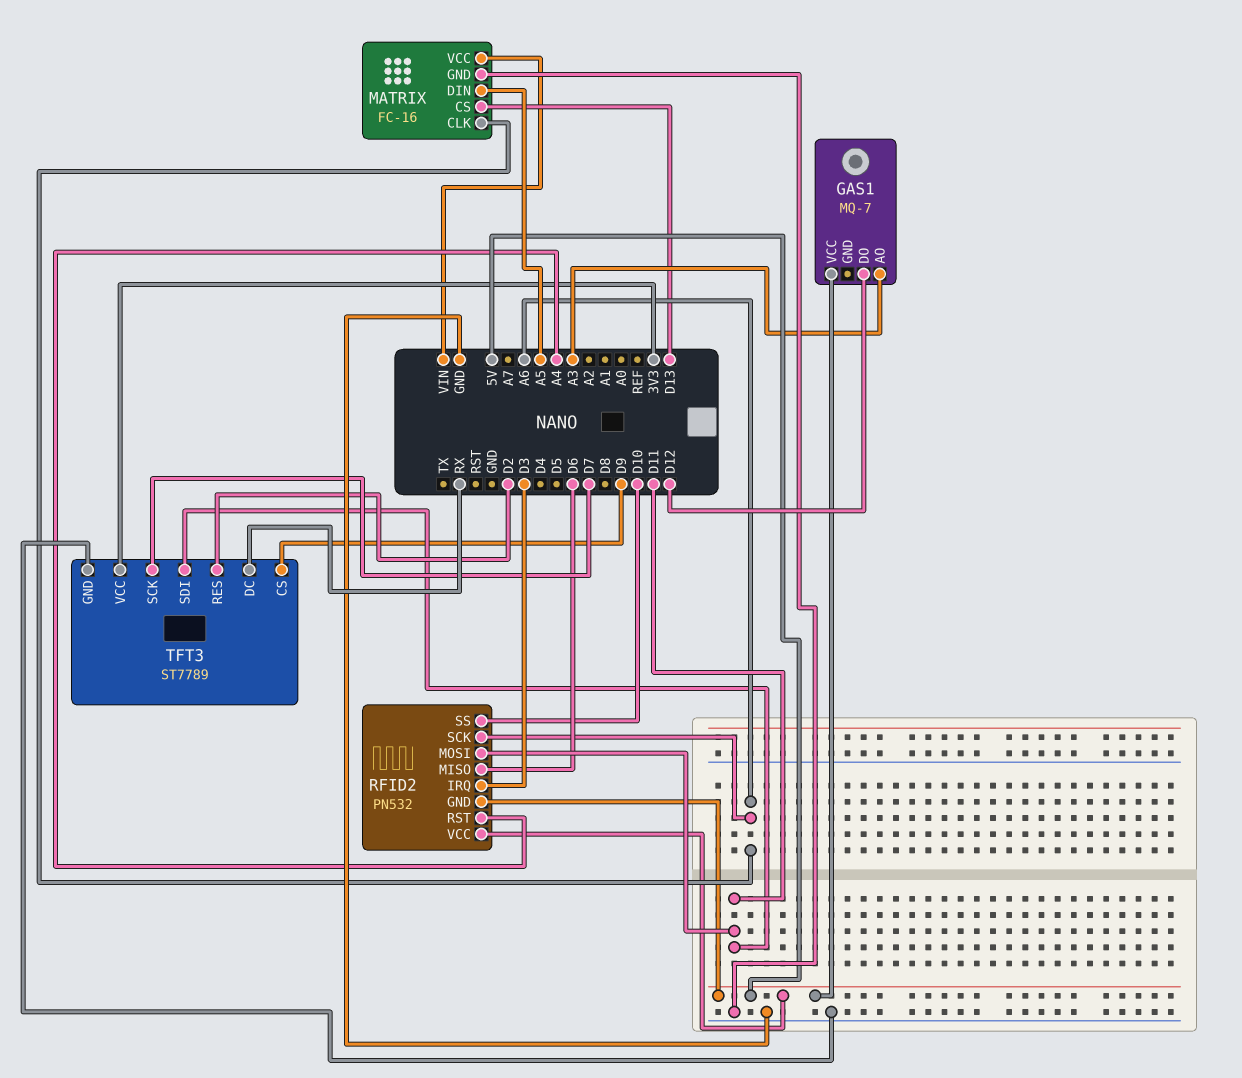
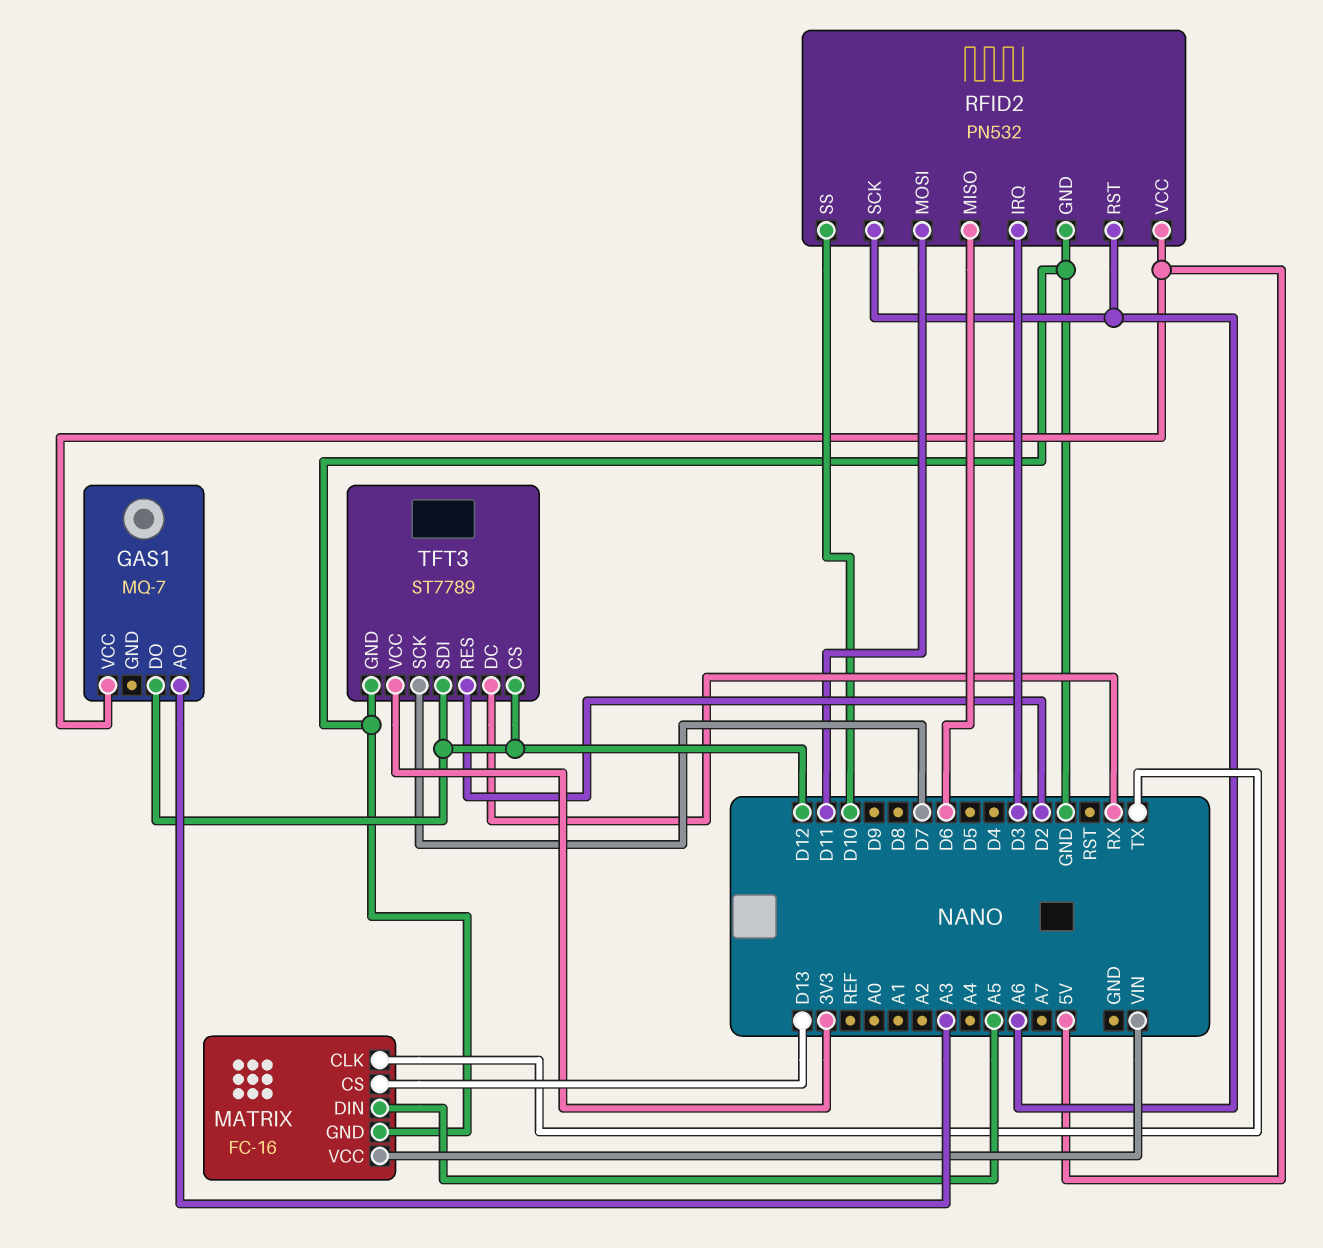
MATRIX pin CLK: A6 -> TX
RFID2 pin GND: 5V -> GND
RFID2 pin RST: A4 -> A6
TFT3 pin CS: D9 -> D12
TFT3 pin SDI: D11 -> D12

